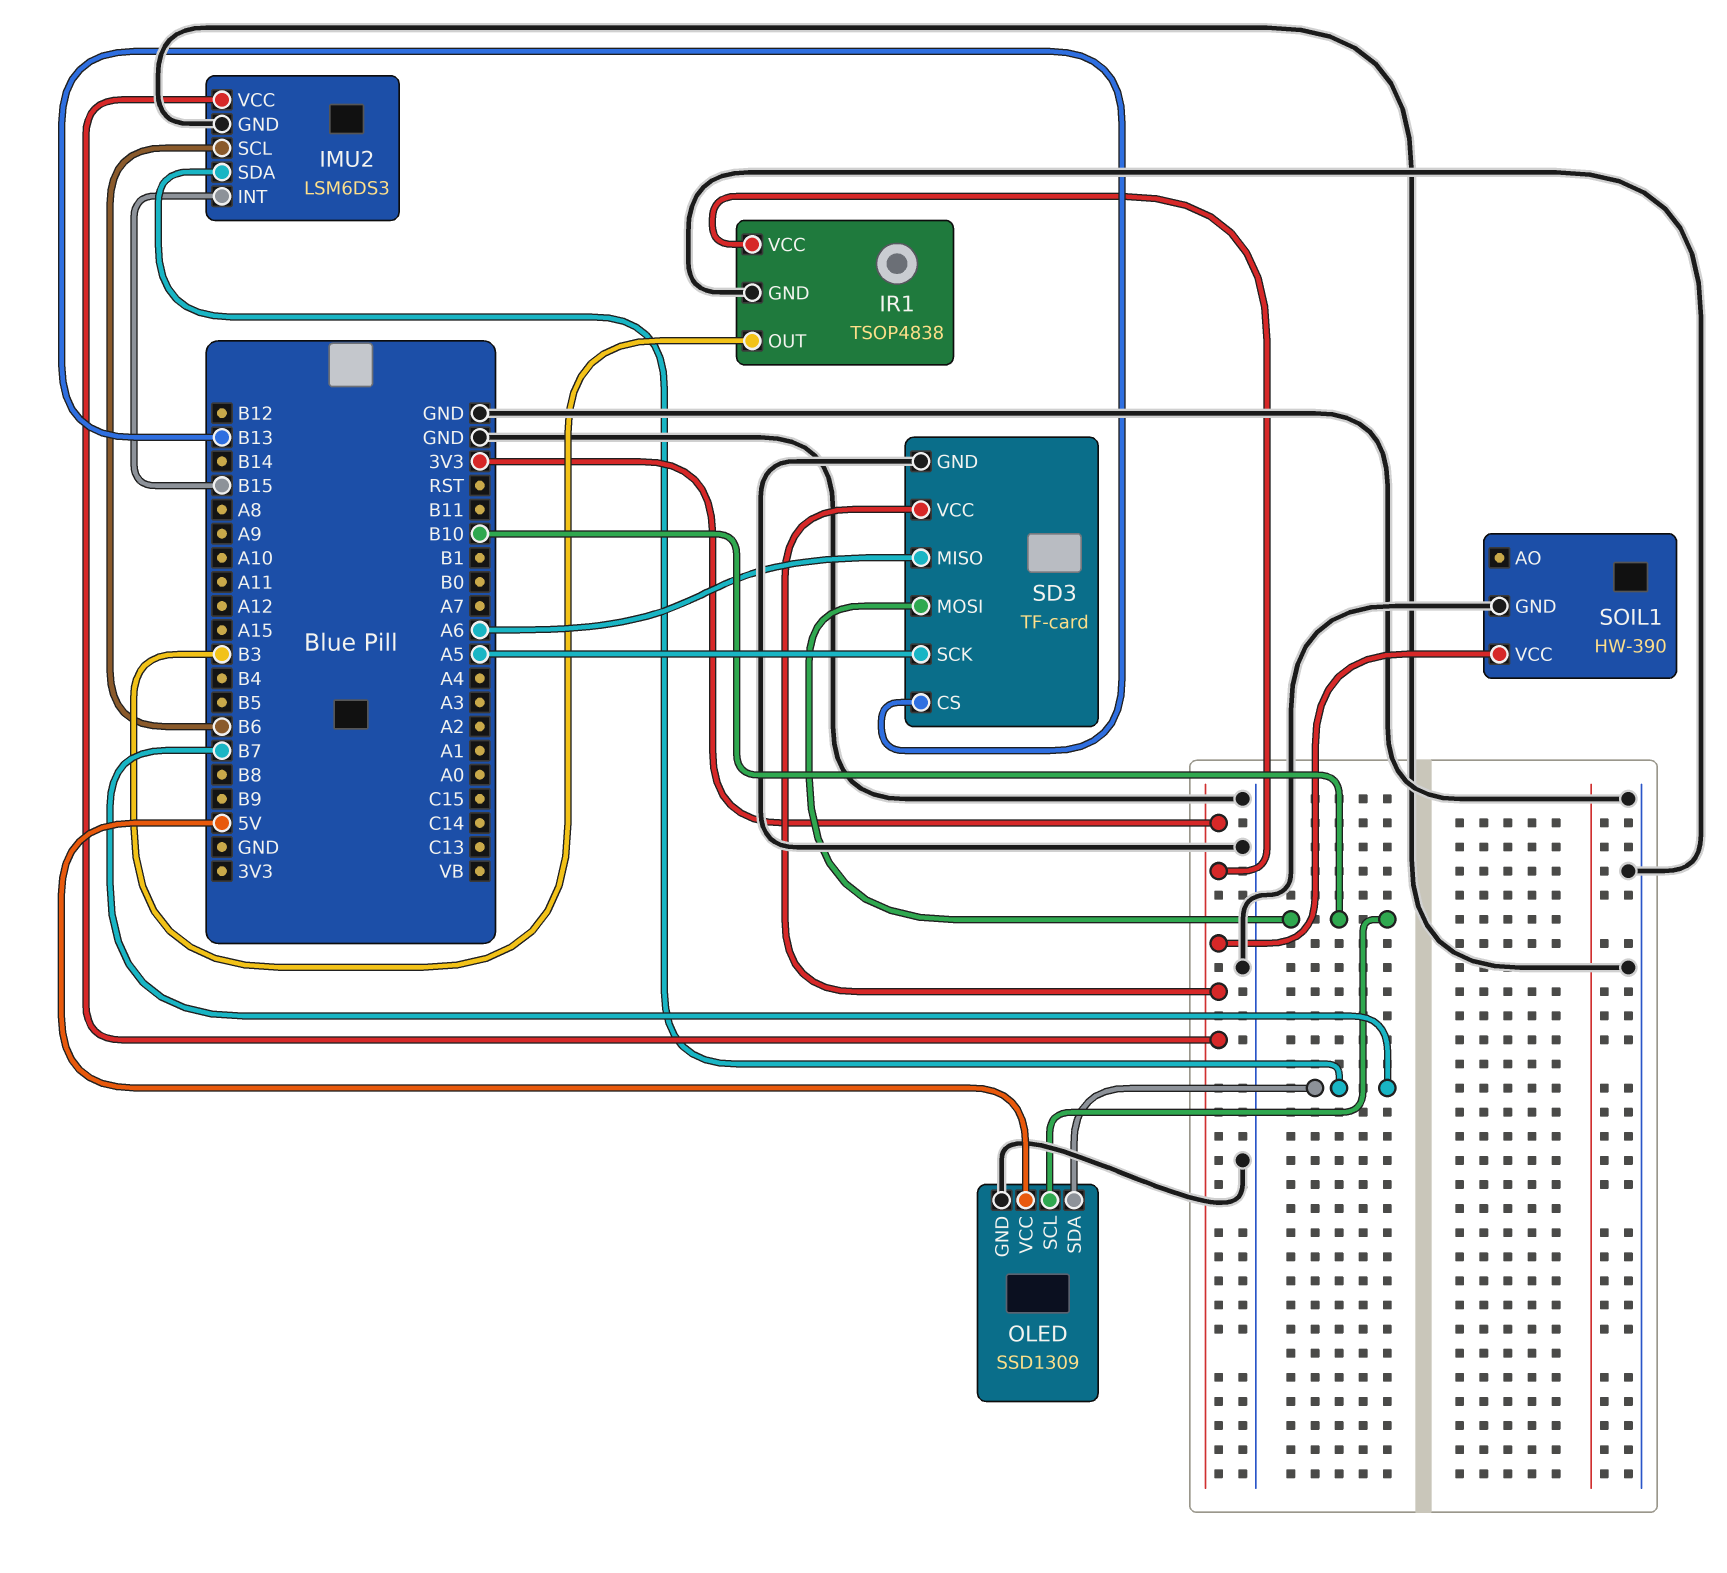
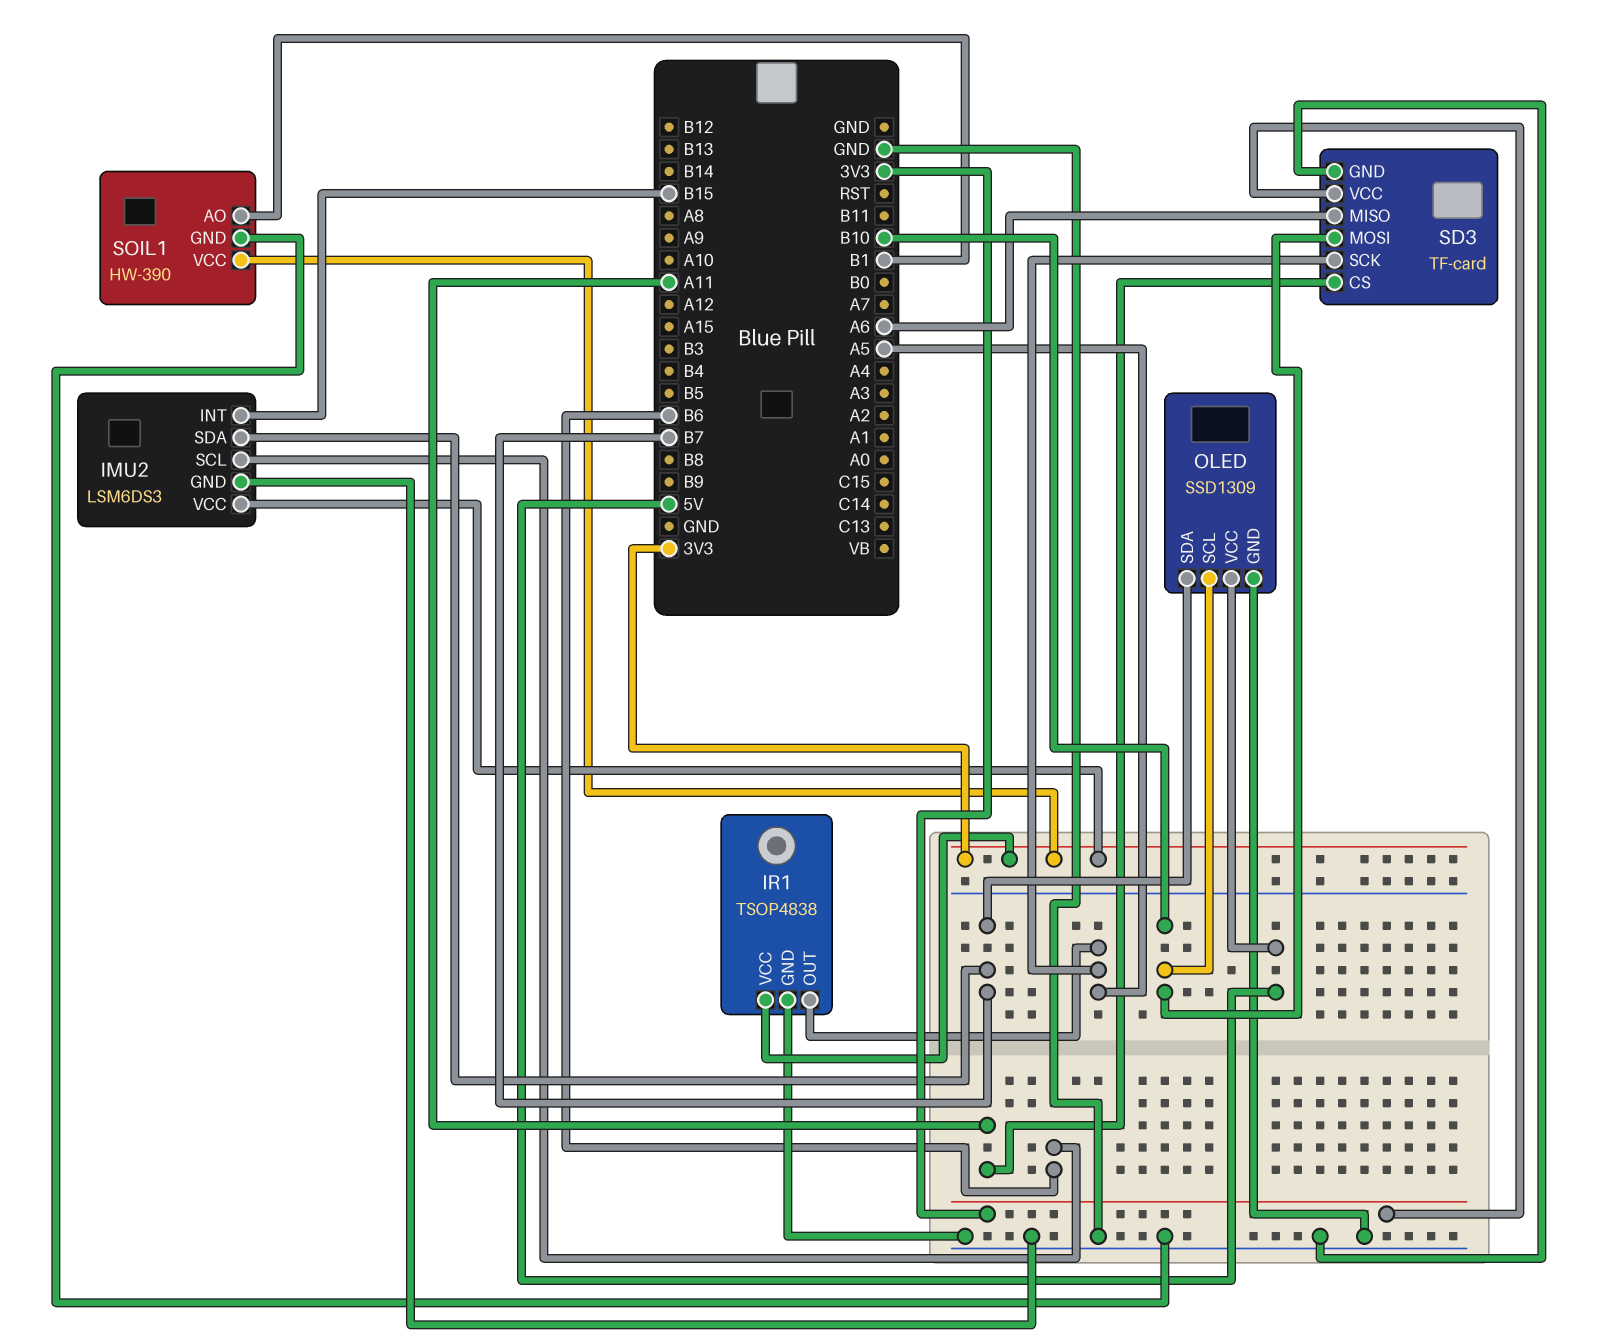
IR1 pin OUT: B3 -> A5
SD3 pin CS: B13 -> A11
SOIL1 pin AO: none -> B1

